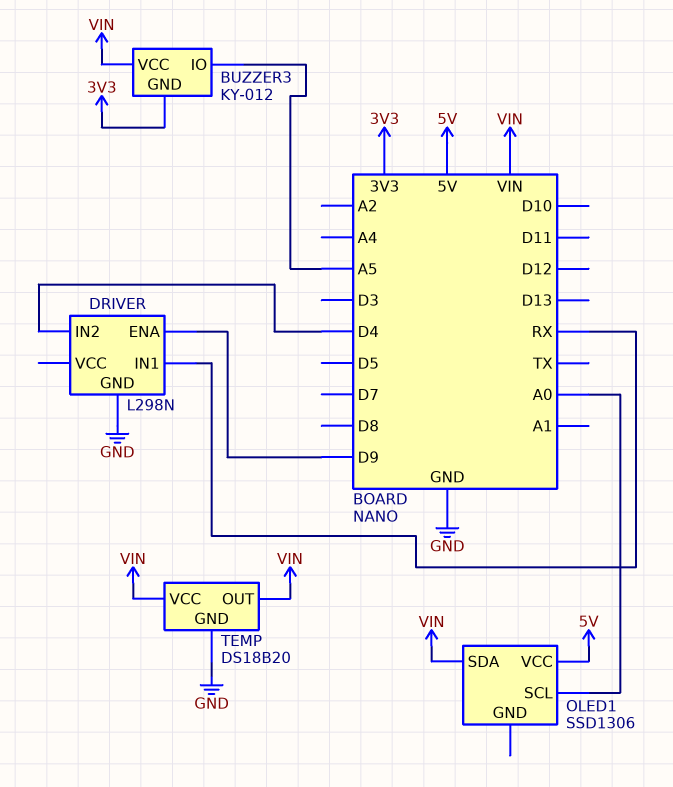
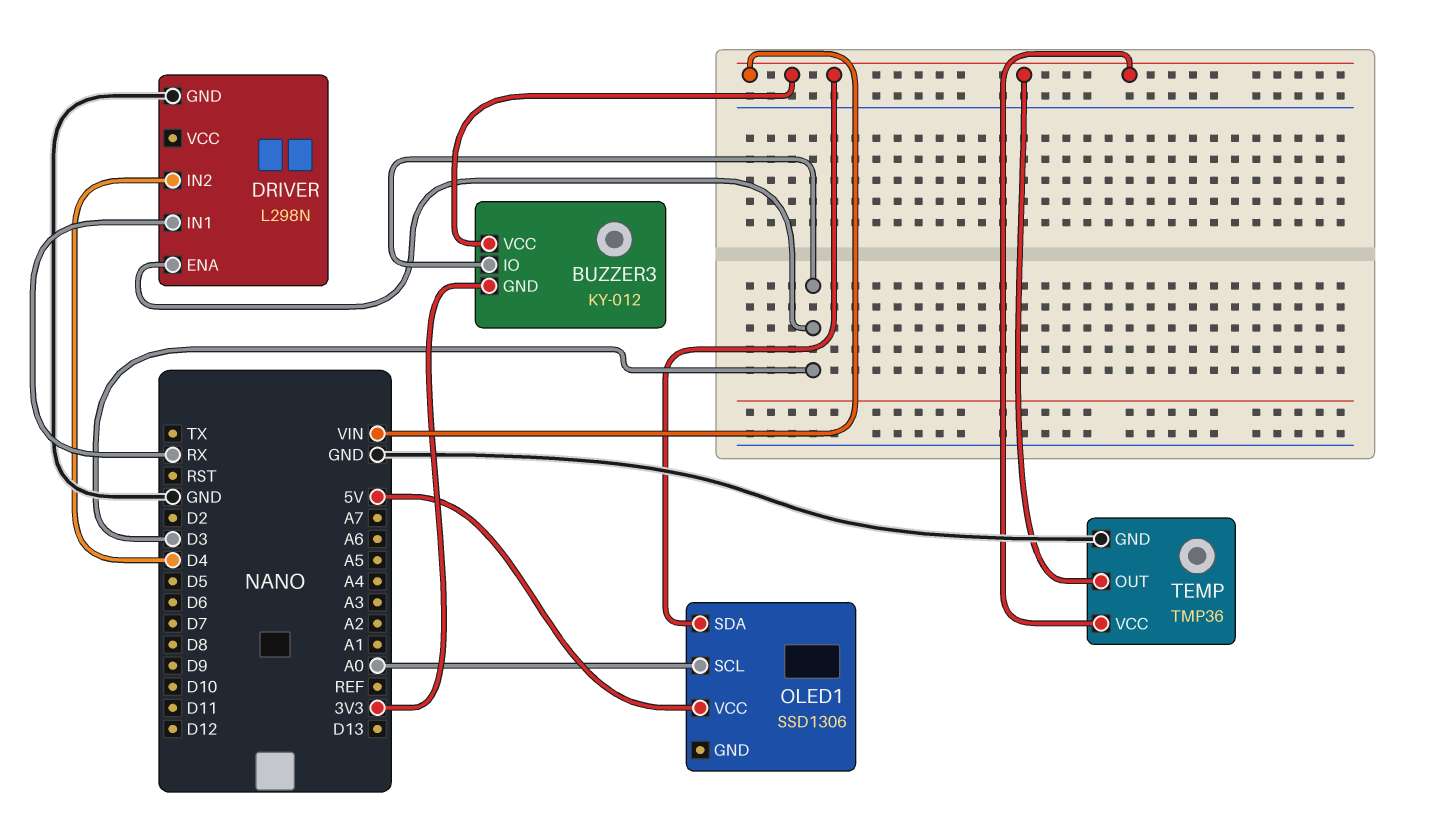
BUZZER3 pin IO: A5 -> D3
DRIVER pin ENA: D9 -> D3
TEMP: DS18B20 -> TMP36

